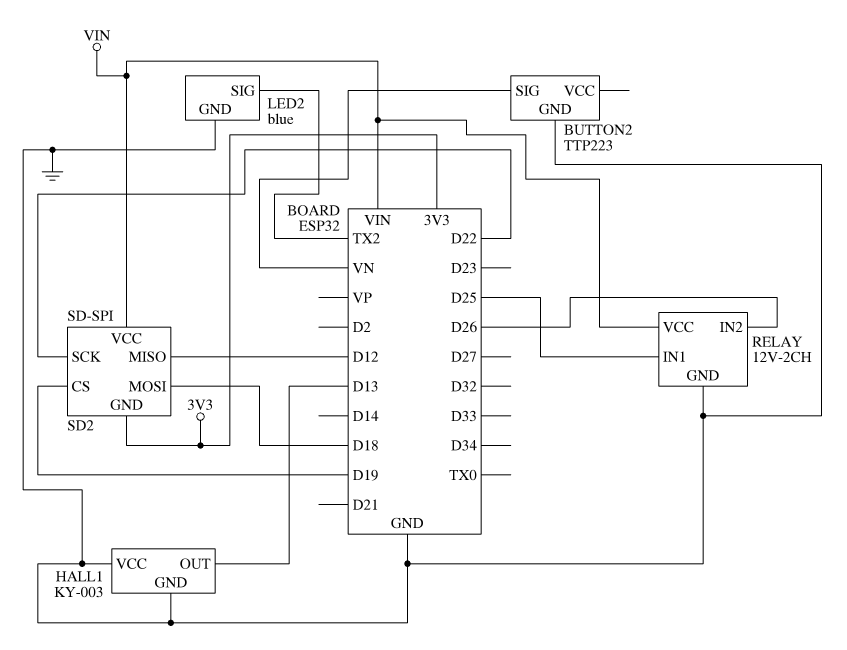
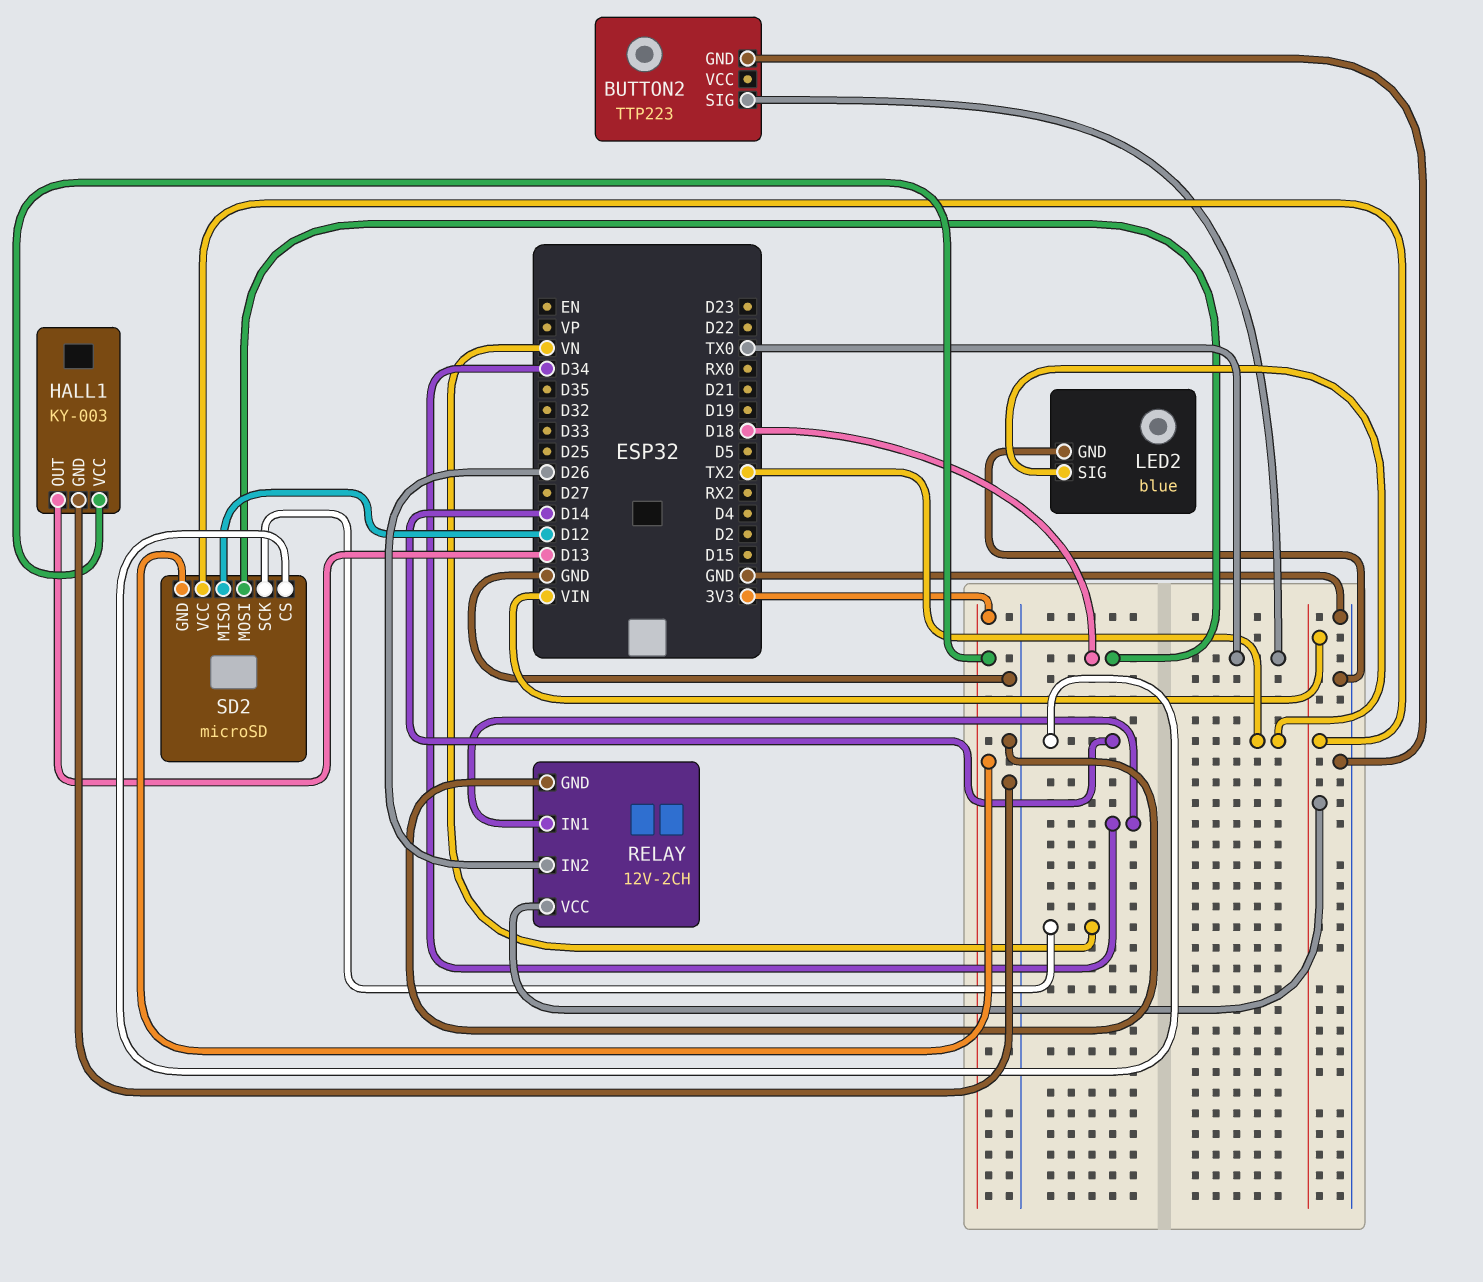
BUTTON2 pin SIG: VN -> TX0
HALL1 pin VCC: GND -> 3V3
RELAY pin IN1: D25 -> D34
SD2: SD-SPI -> microSD
SD2 pin CS: D19 -> D14
SD2 pin SCK: D22 -> VN

